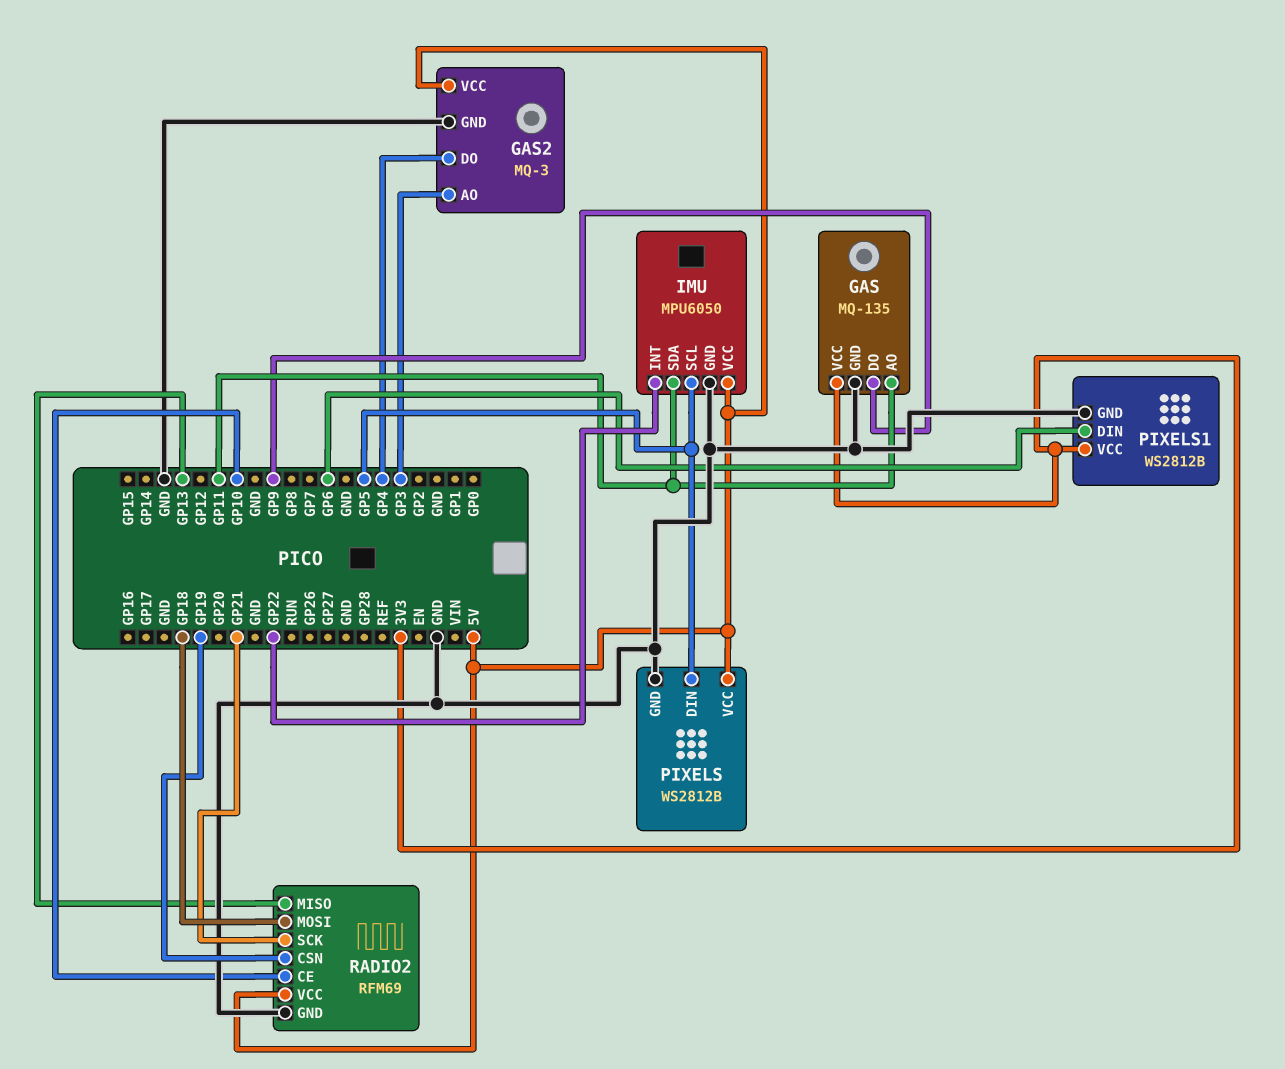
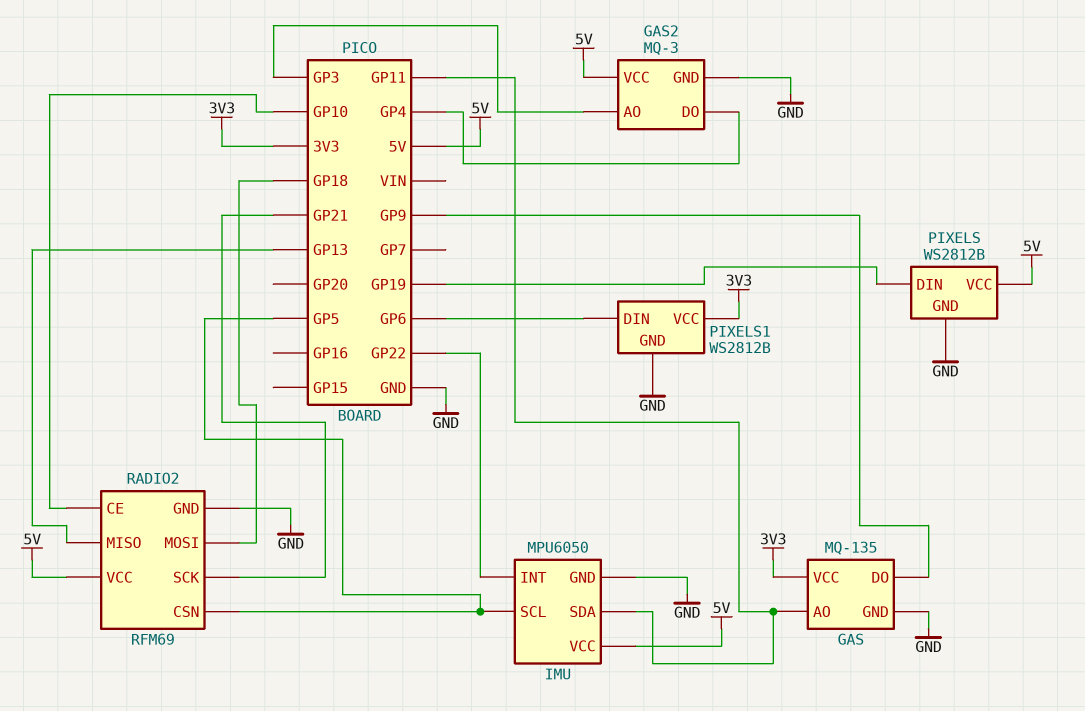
PIXELS pin DIN: GP5 -> GP19
RADIO2 pin CSN: GP19 -> GP5

